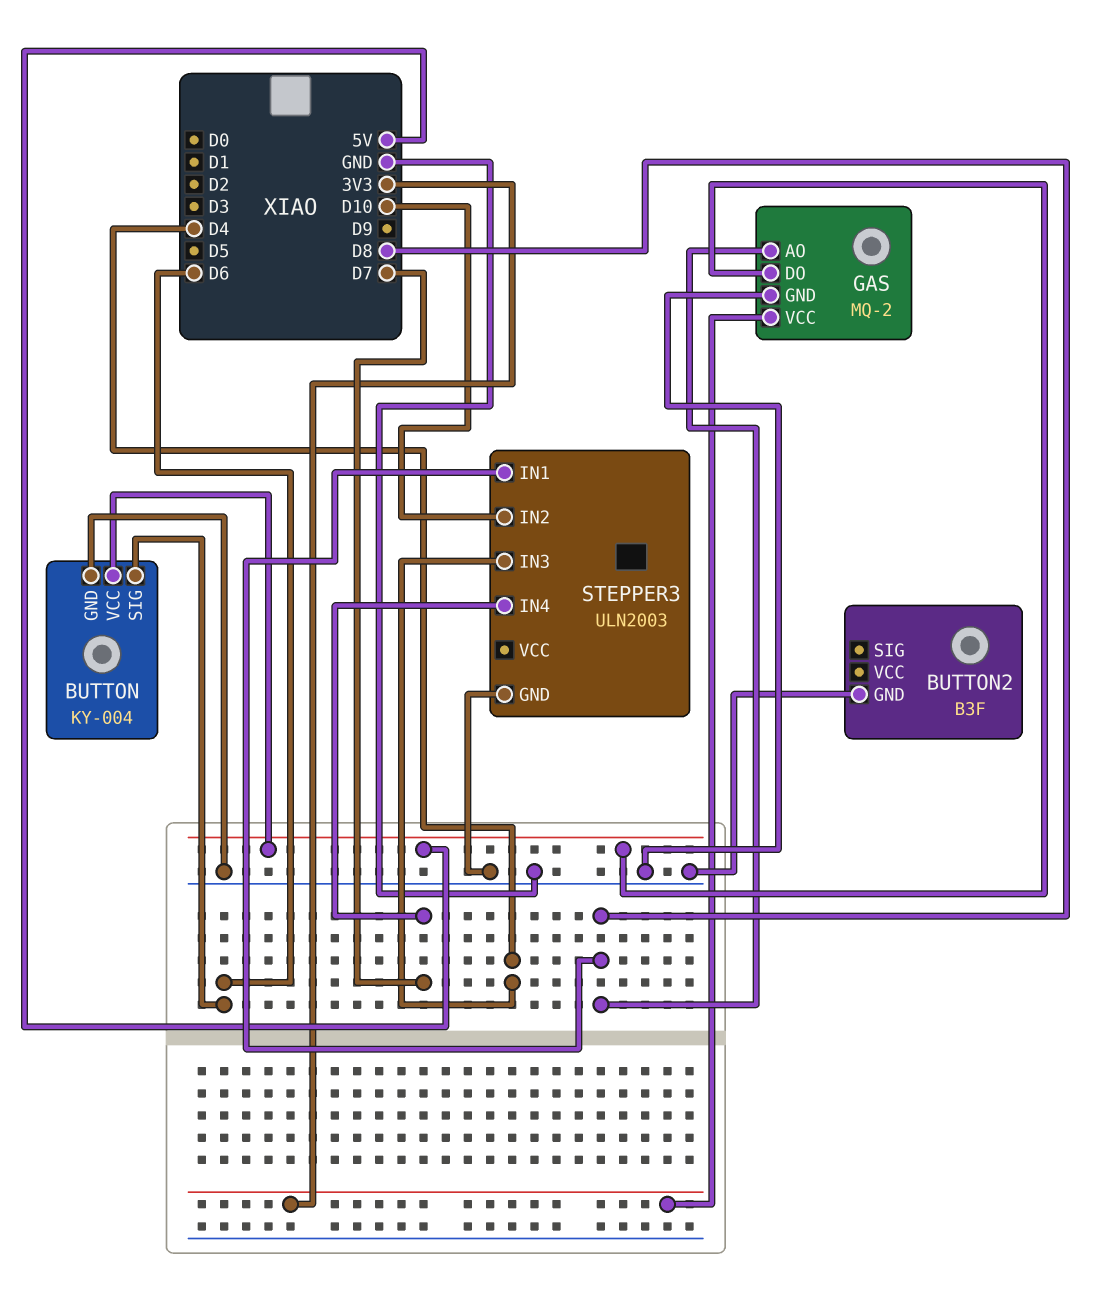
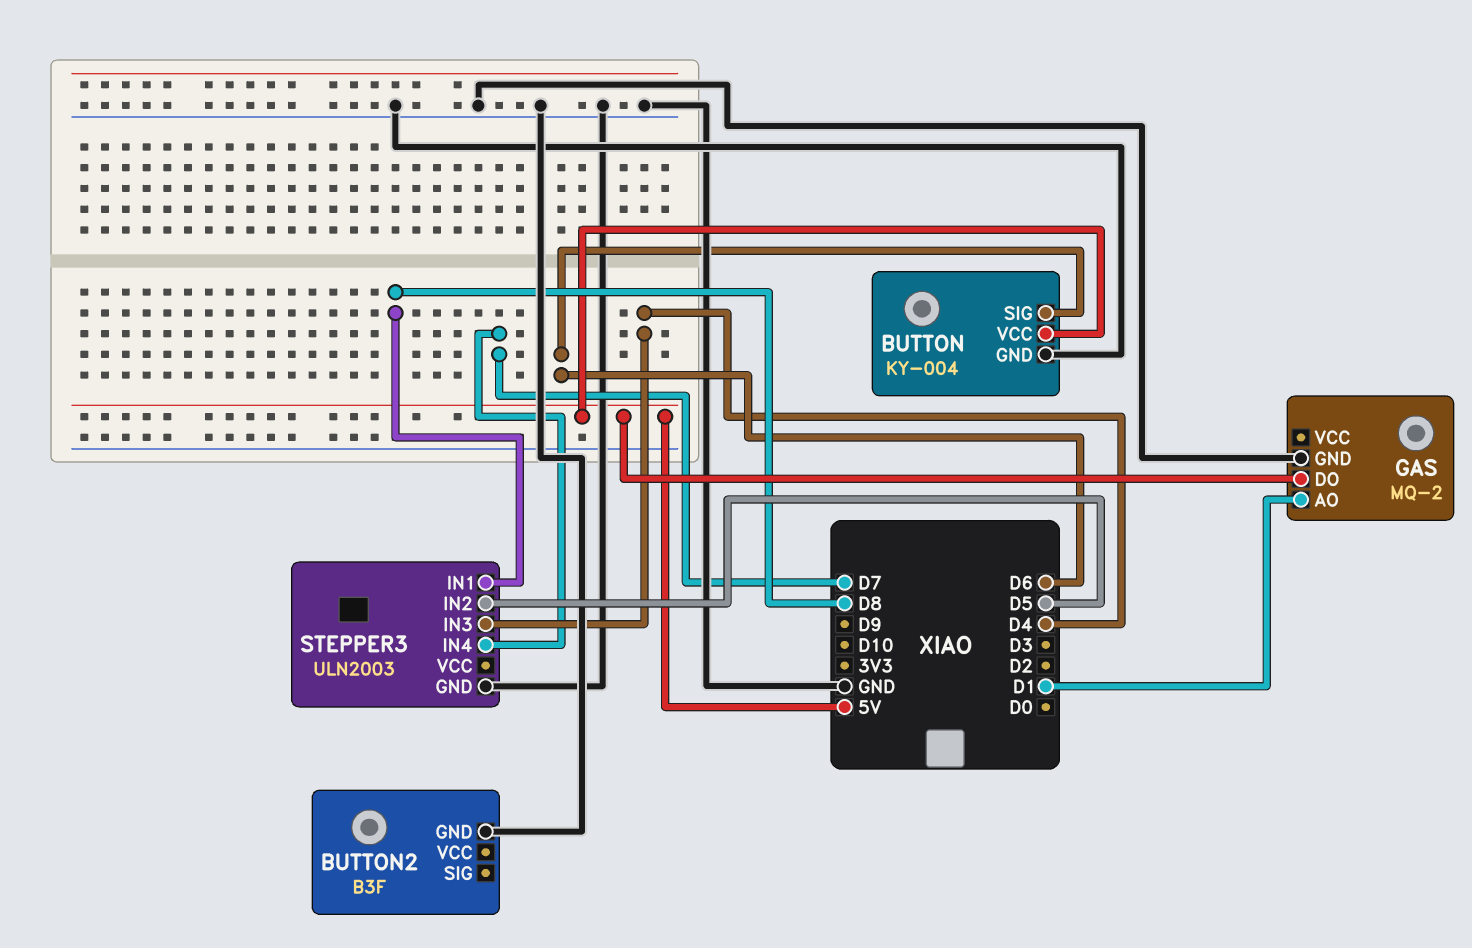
GAS pin AO: D8 -> D1
GAS pin VCC: 3V3 -> none
STEPPER3 pin IN2: D10 -> D5

